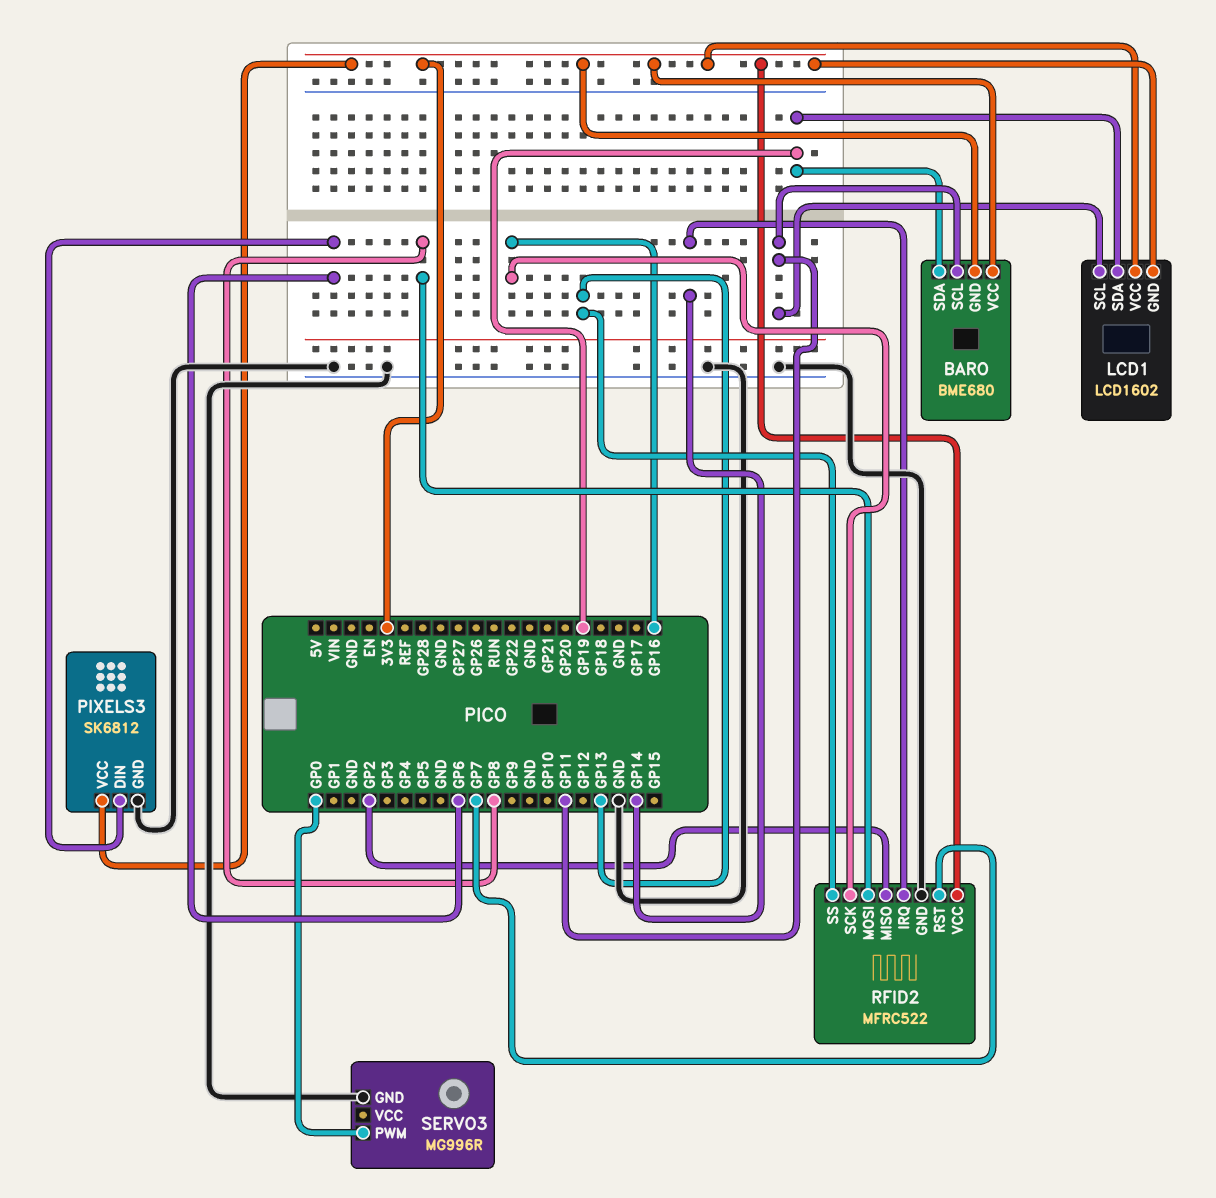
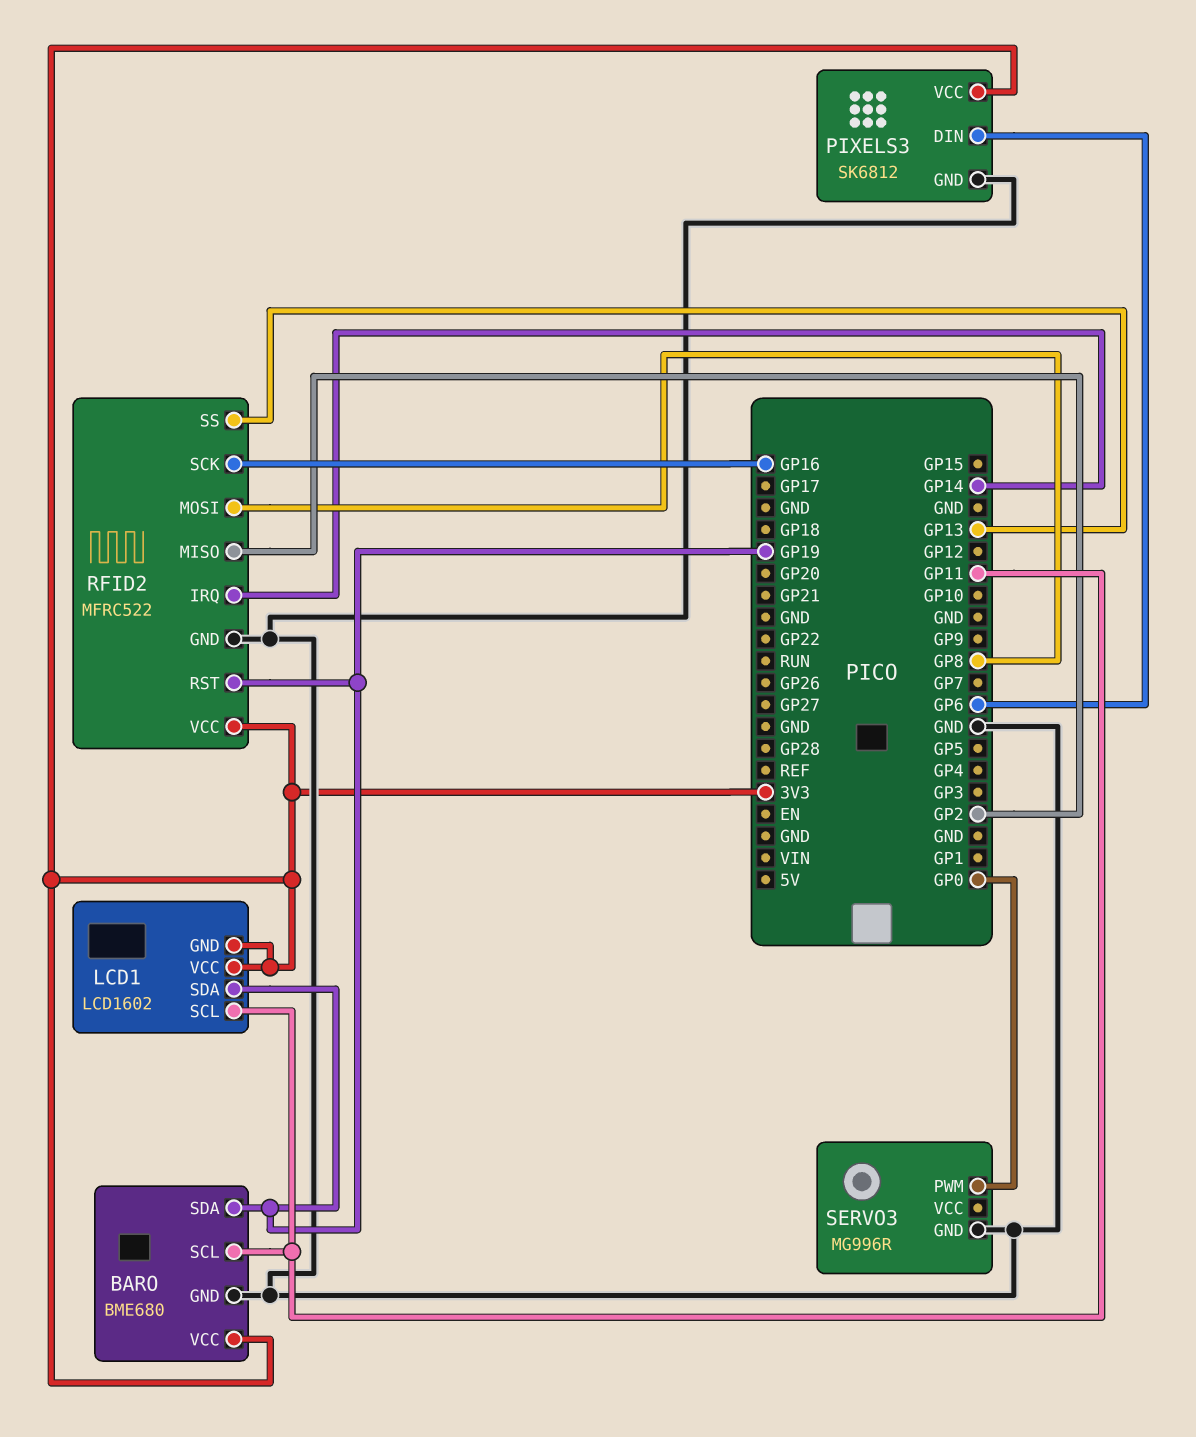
BARO pin GND: 3V3 -> GND
RFID2 pin RST: GP7 -> GP19

